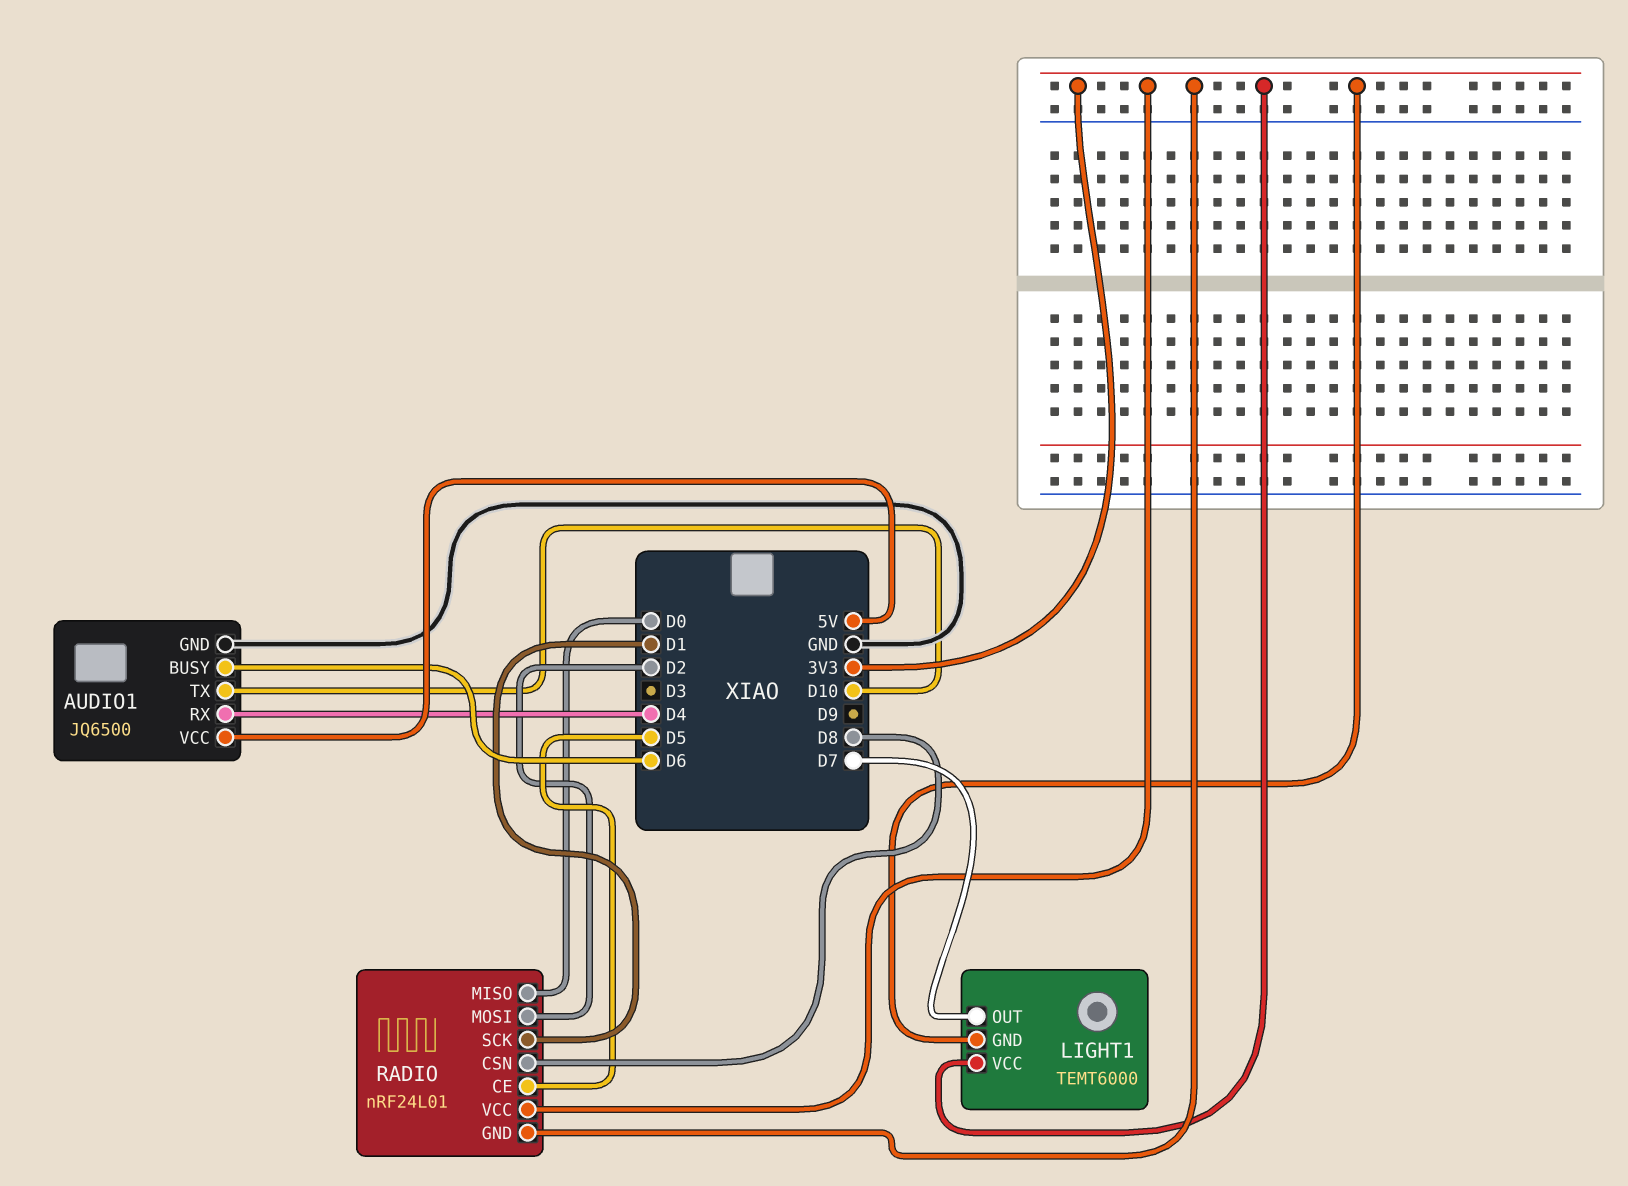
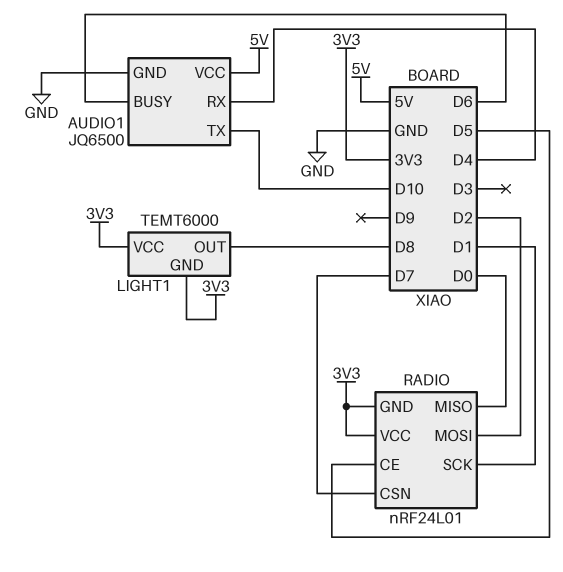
LIGHT1 pin OUT: D7 -> D8
RADIO pin CSN: D8 -> D7

